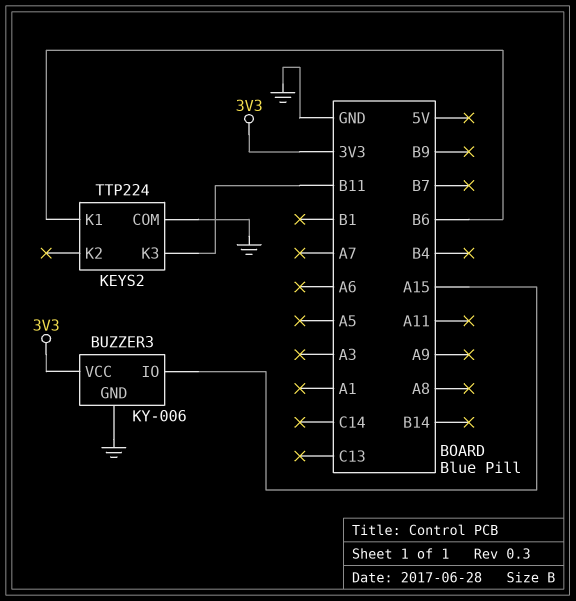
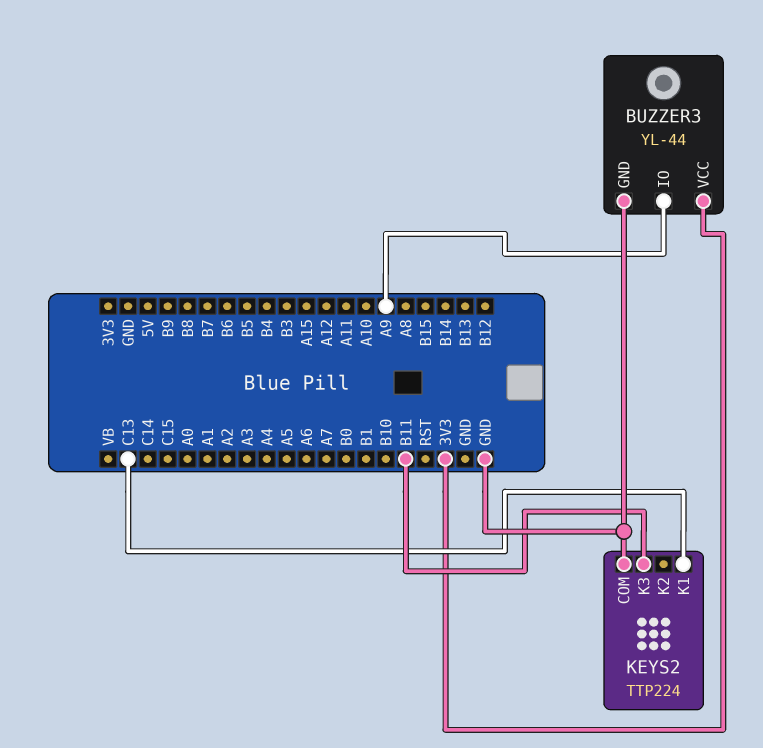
BUZZER3: KY-006 -> YL-44
BUZZER3 pin IO: A15 -> A9
KEYS2 pin K1: B6 -> C13

